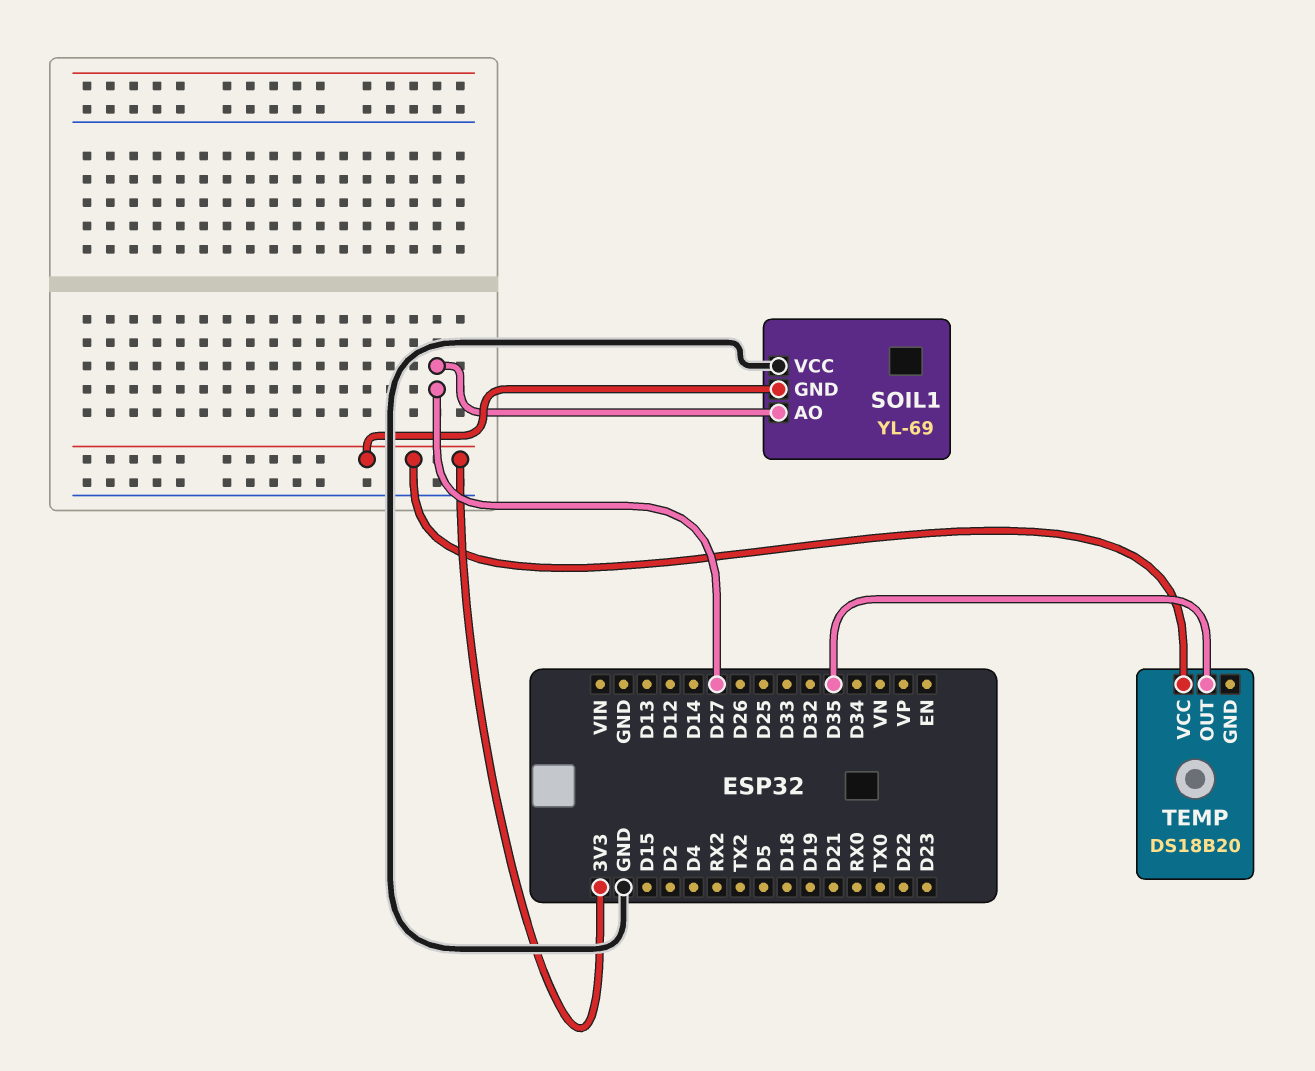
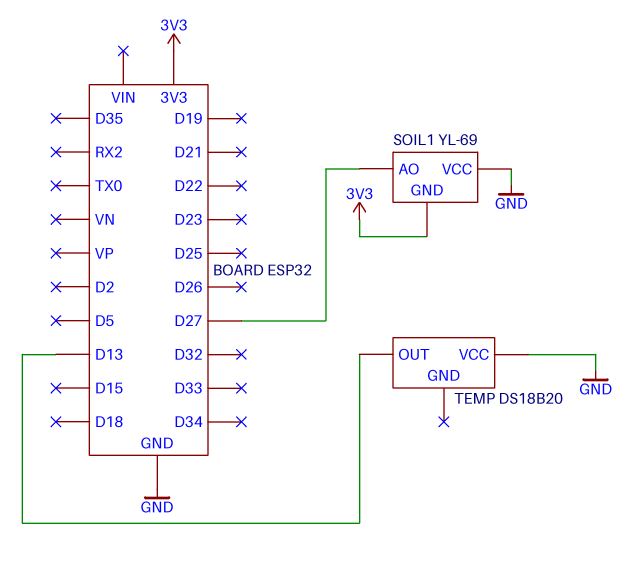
TEMP pin OUT: D35 -> D13
TEMP pin VCC: 3V3 -> GND

